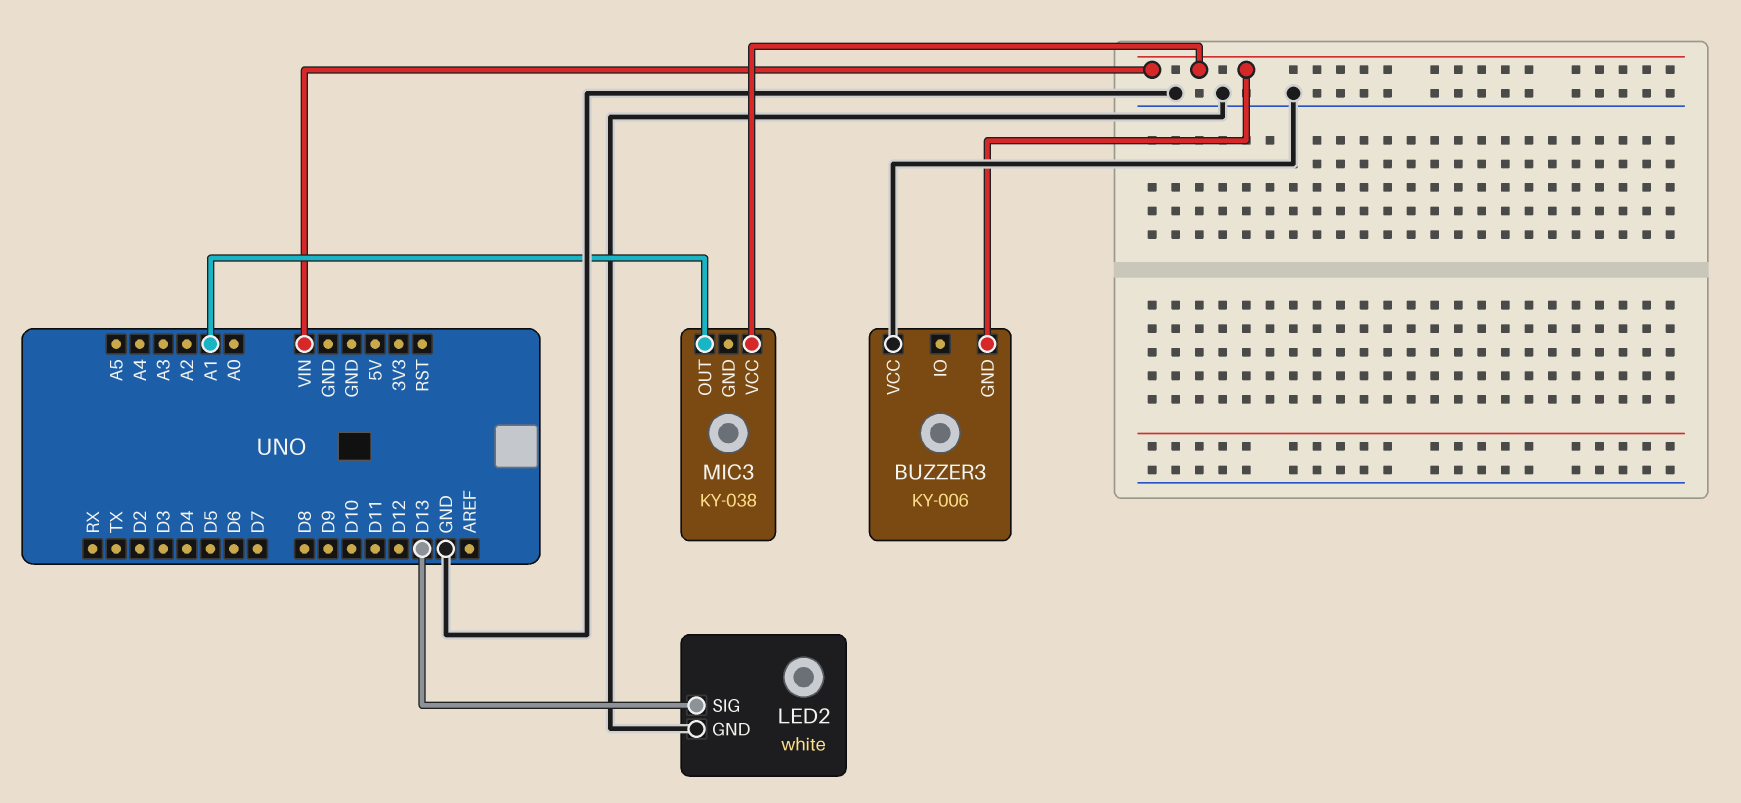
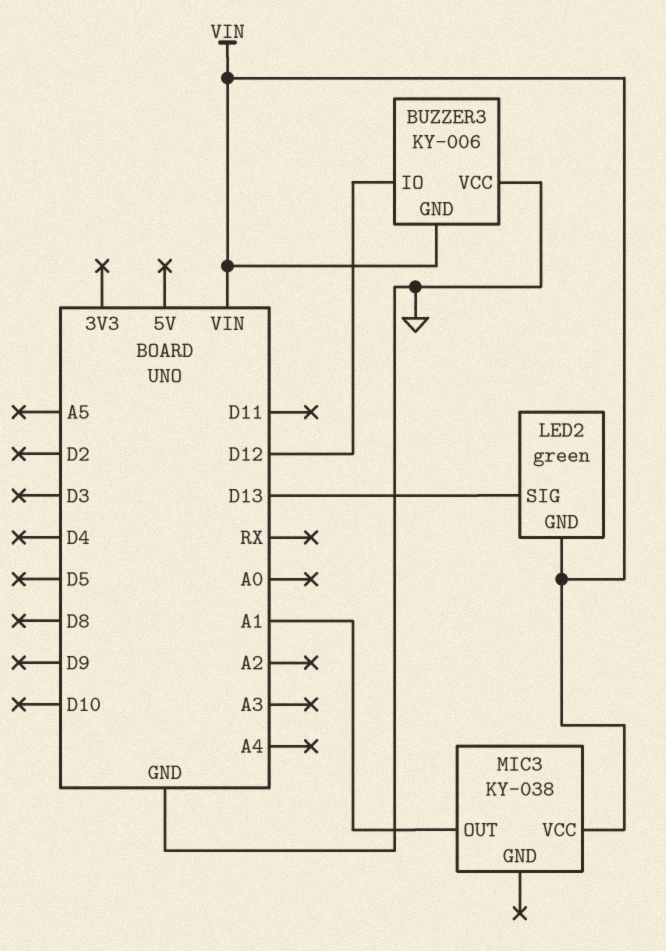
BUZZER3 pin IO: none -> D12
LED2: white -> green
LED2 pin GND: GND -> VIN

